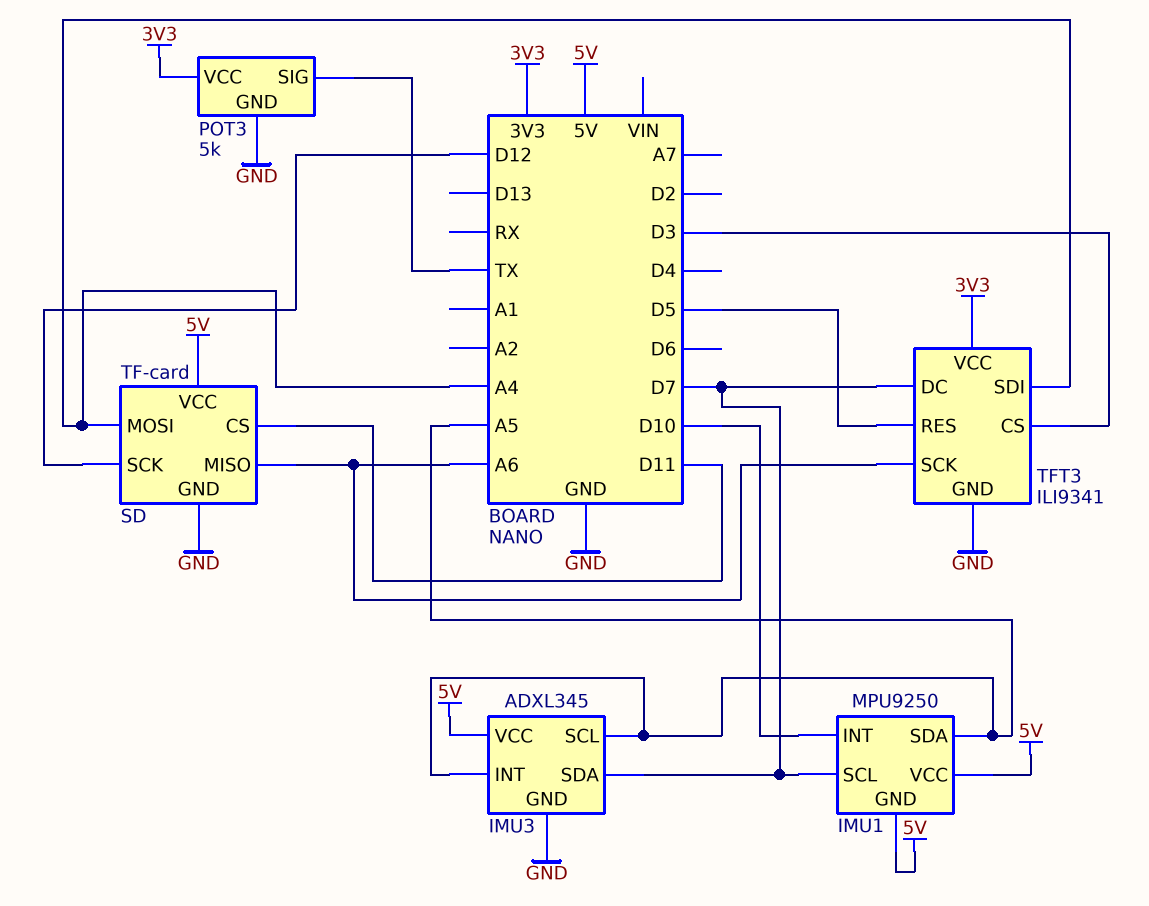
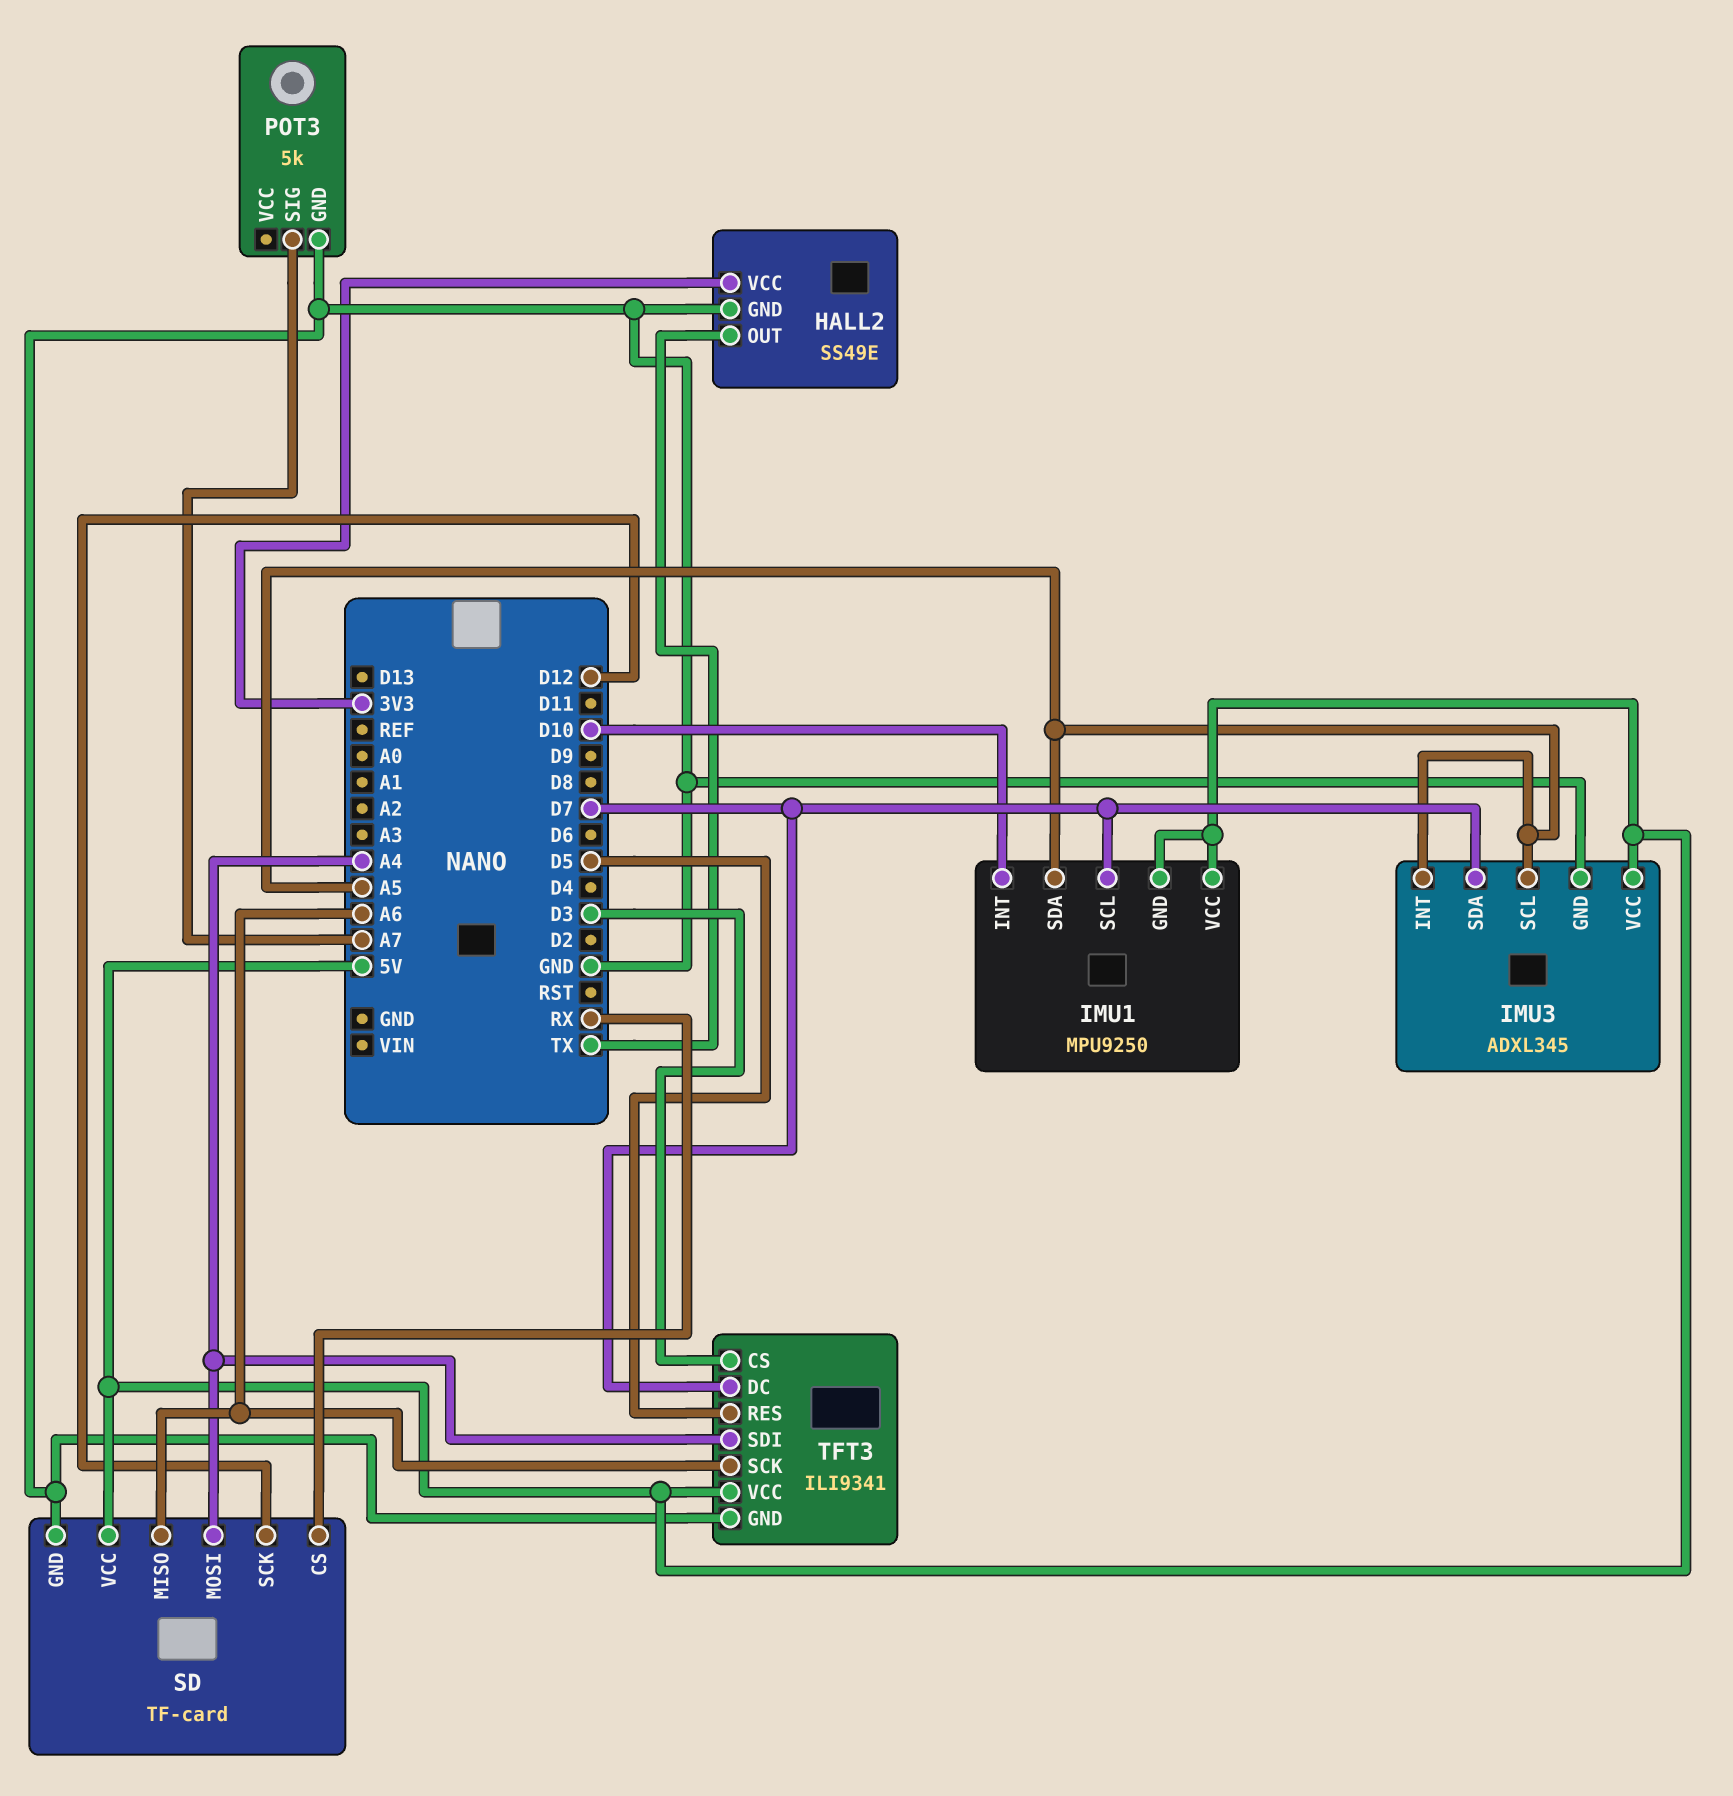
HALL2: none -> SS49E
HALL2 pin GND: none -> GND
HALL2 pin OUT: none -> TX
HALL2 pin VCC: none -> 3V3
POT3 pin SIG: TX -> A7
POT3 pin VCC: 3V3 -> none
SD pin CS: D11 -> RX
TFT3 pin VCC: 3V3 -> 5V

